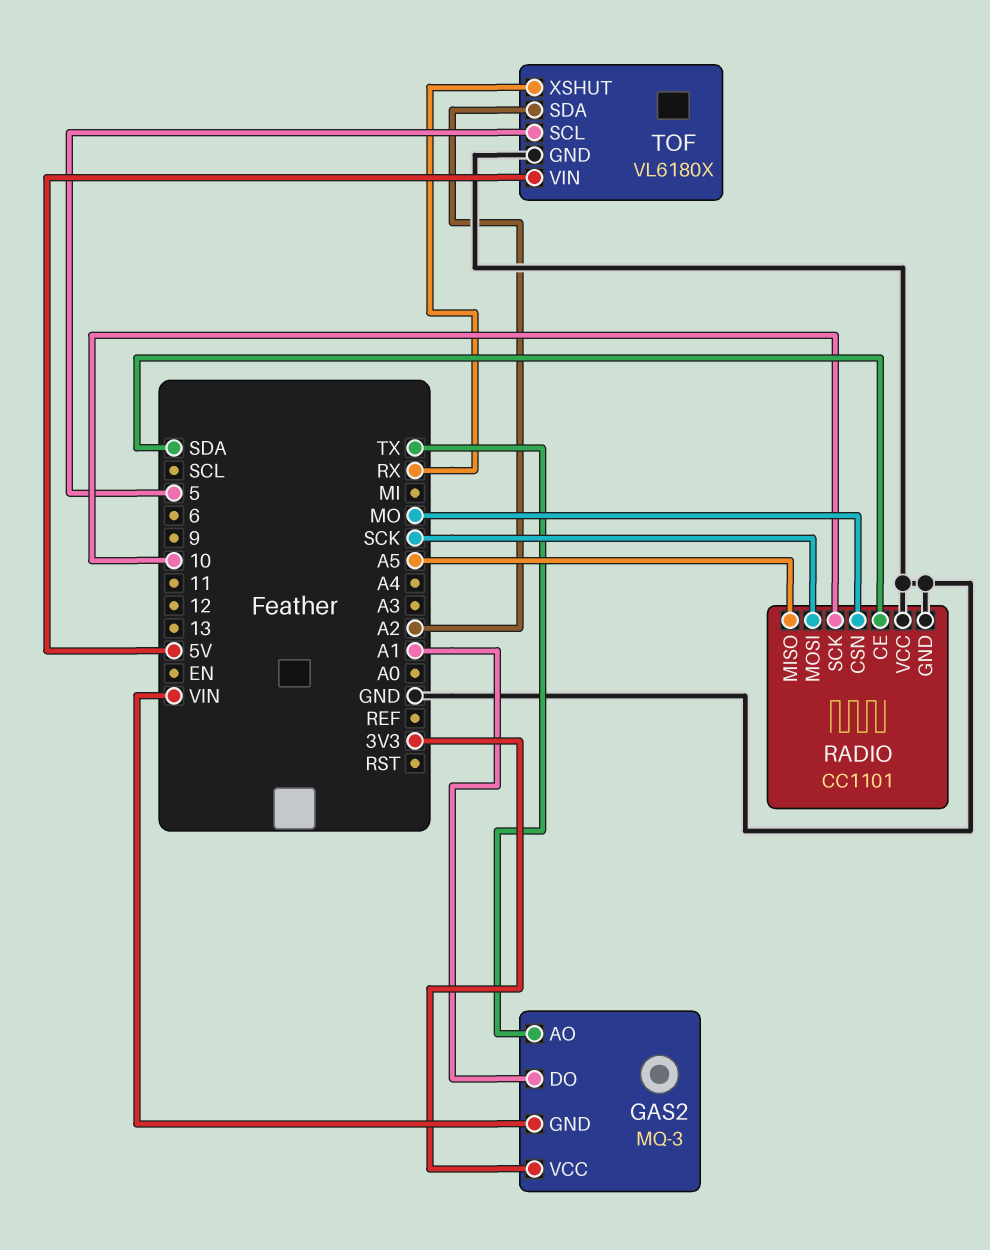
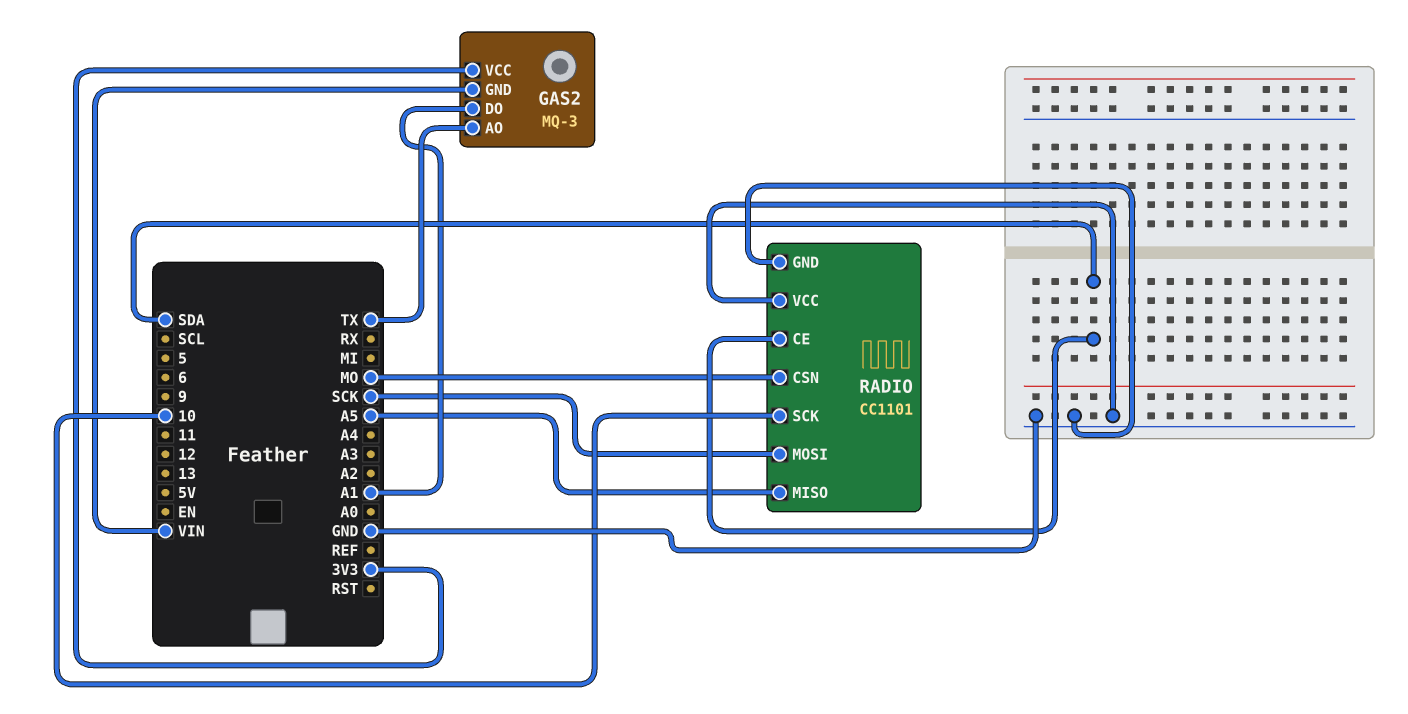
TOF: VL6180X -> none
TOF pin GND: GND -> none
TOF pin SCL: 5 -> none
TOF pin SDA: A2 -> none
TOF pin VIN: 5V -> none
TOF pin XSHUT: RX -> none

